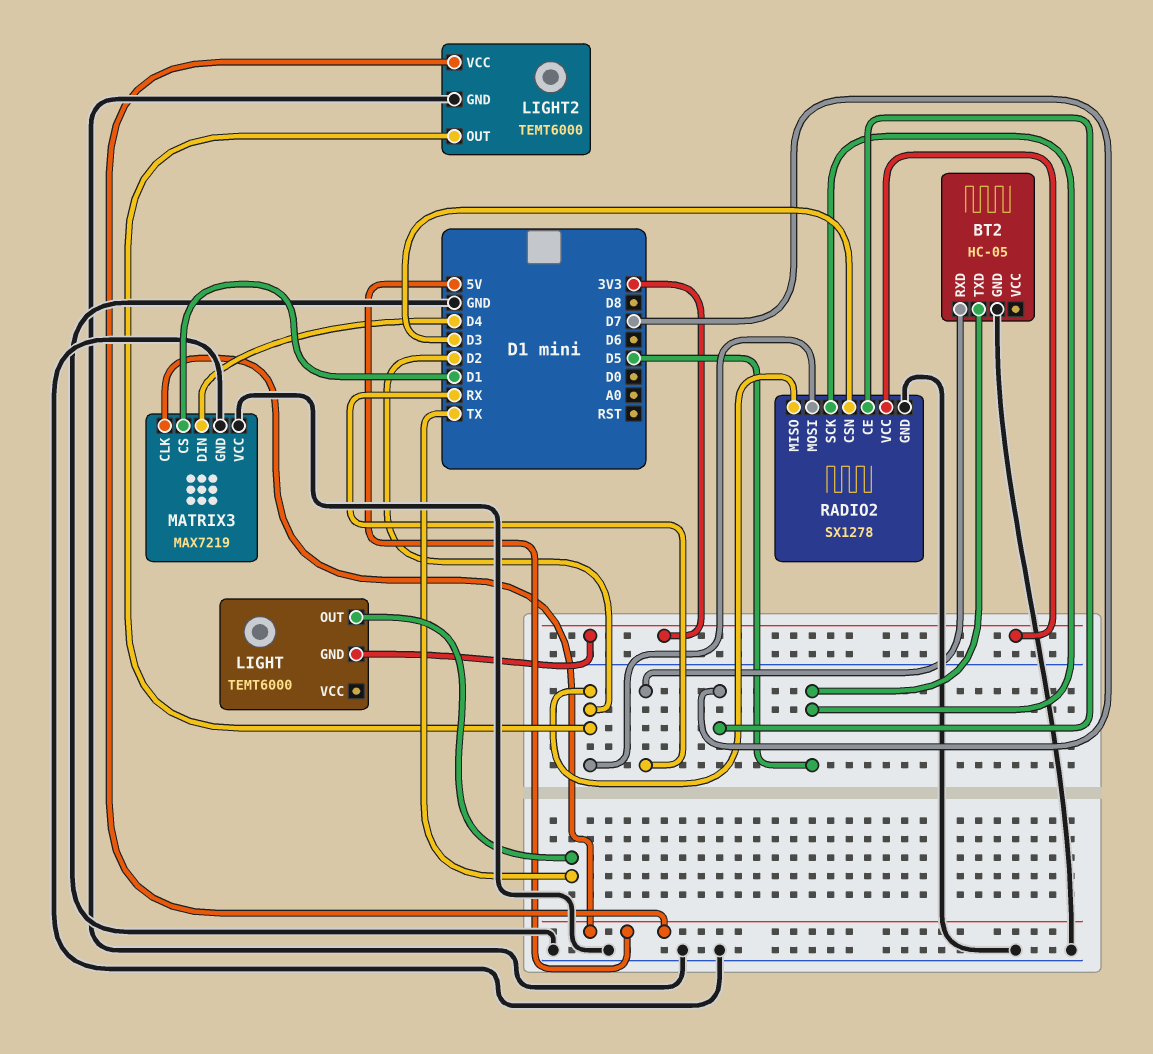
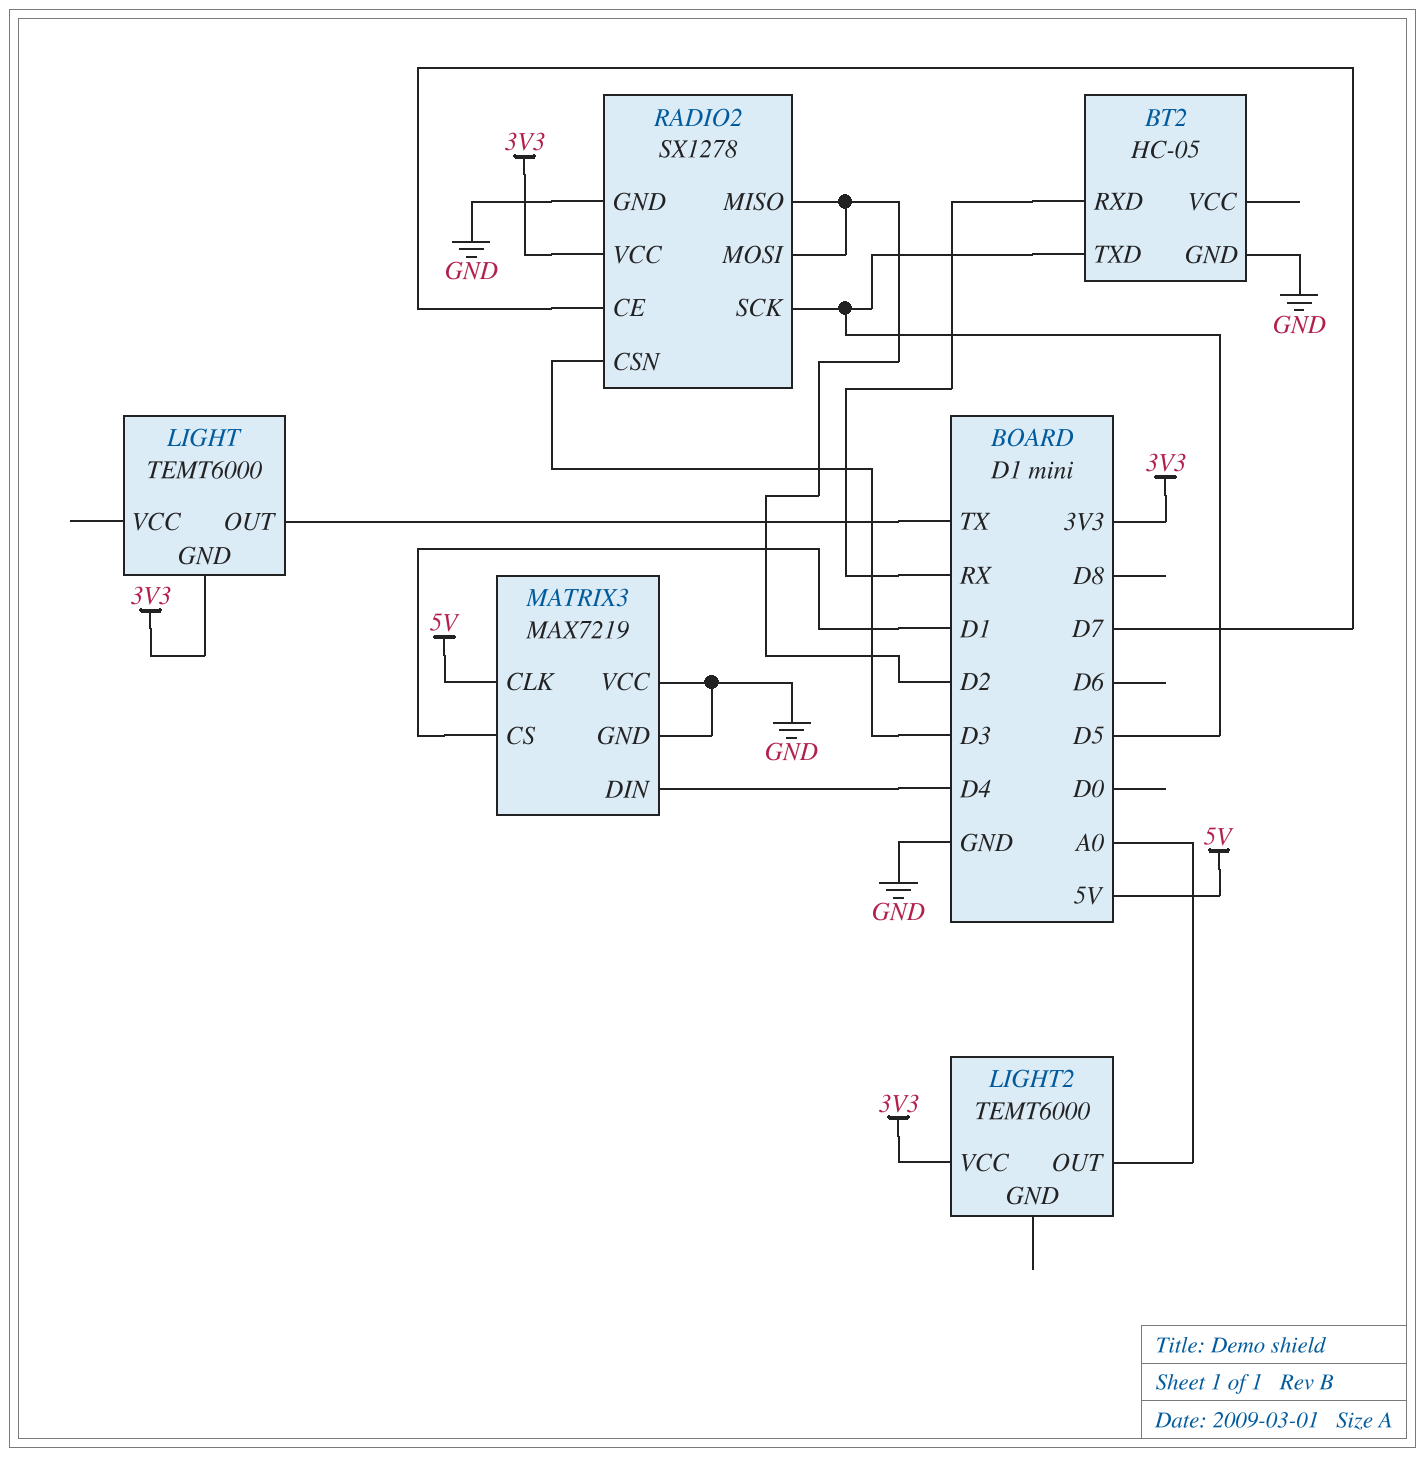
LIGHT2 pin GND: GND -> none
LIGHT2 pin OUT: D2 -> A0
LIGHT2 pin VCC: 5V -> 3V3

